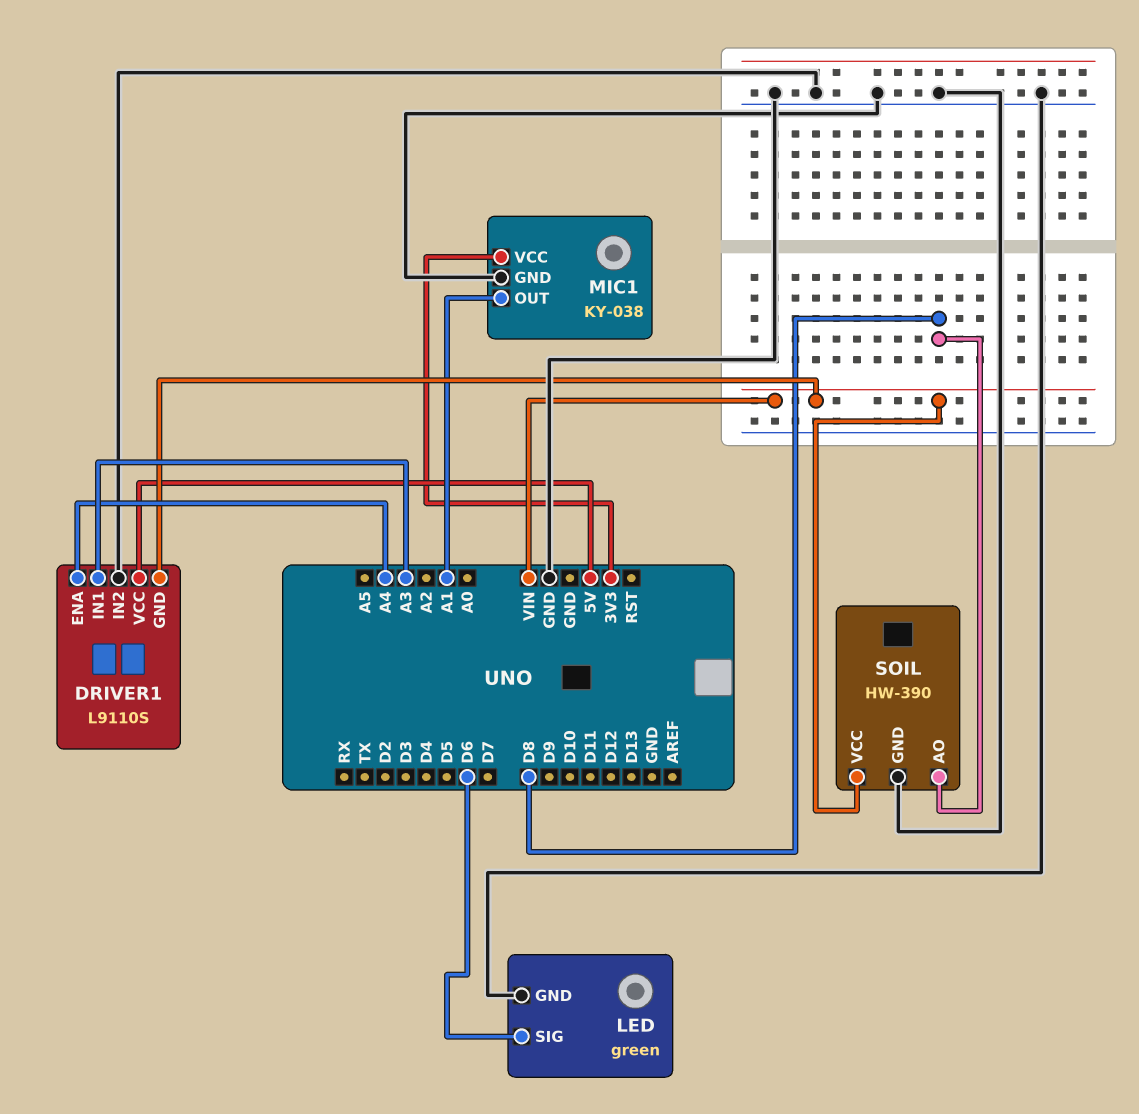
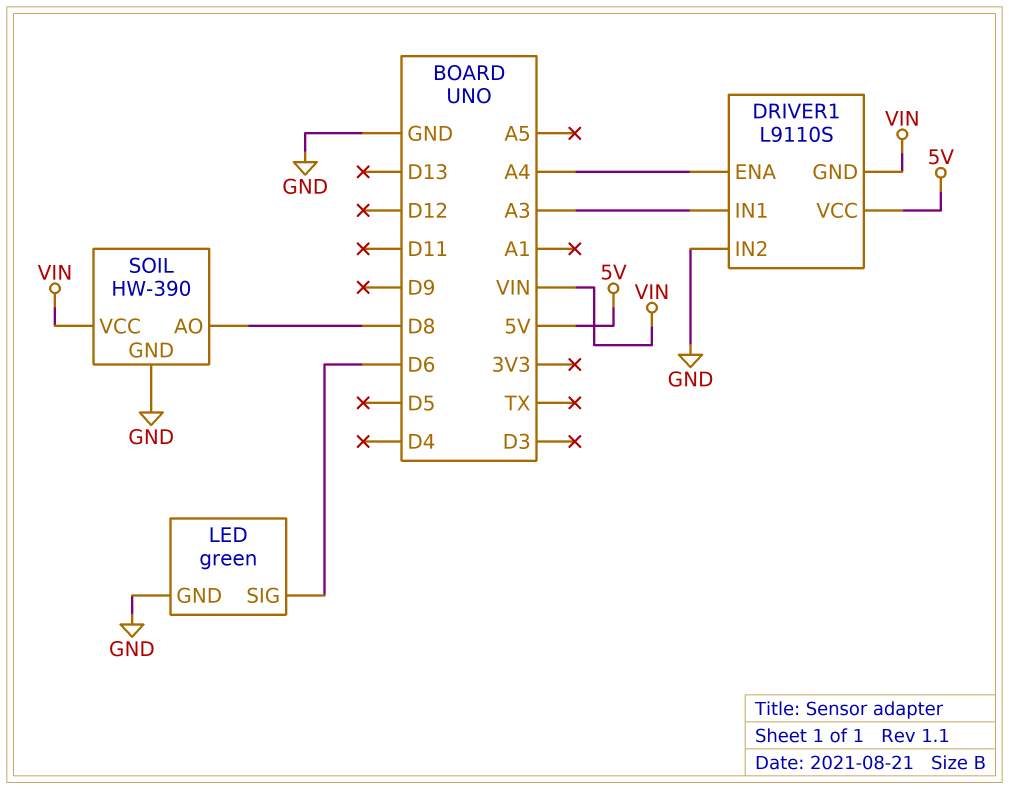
MIC1: KY-038 -> none
MIC1 pin GND: GND -> none
MIC1 pin OUT: A1 -> none
MIC1 pin VCC: 3V3 -> none

